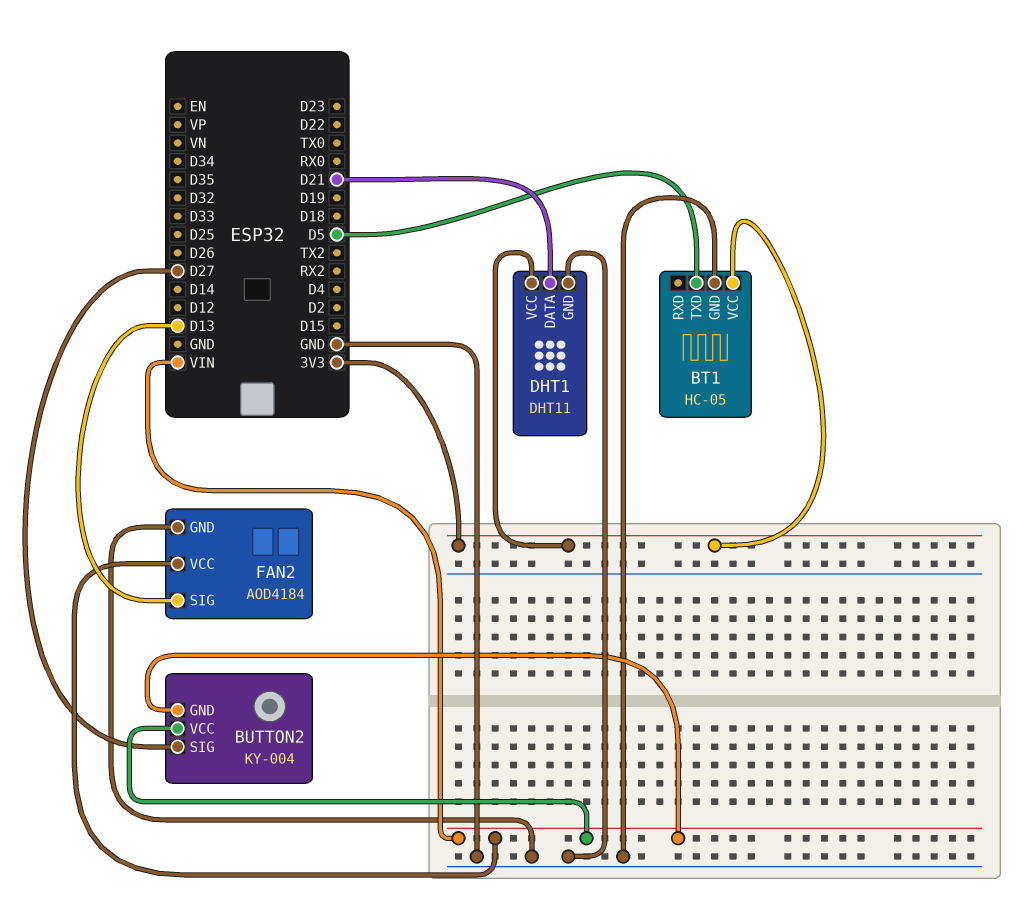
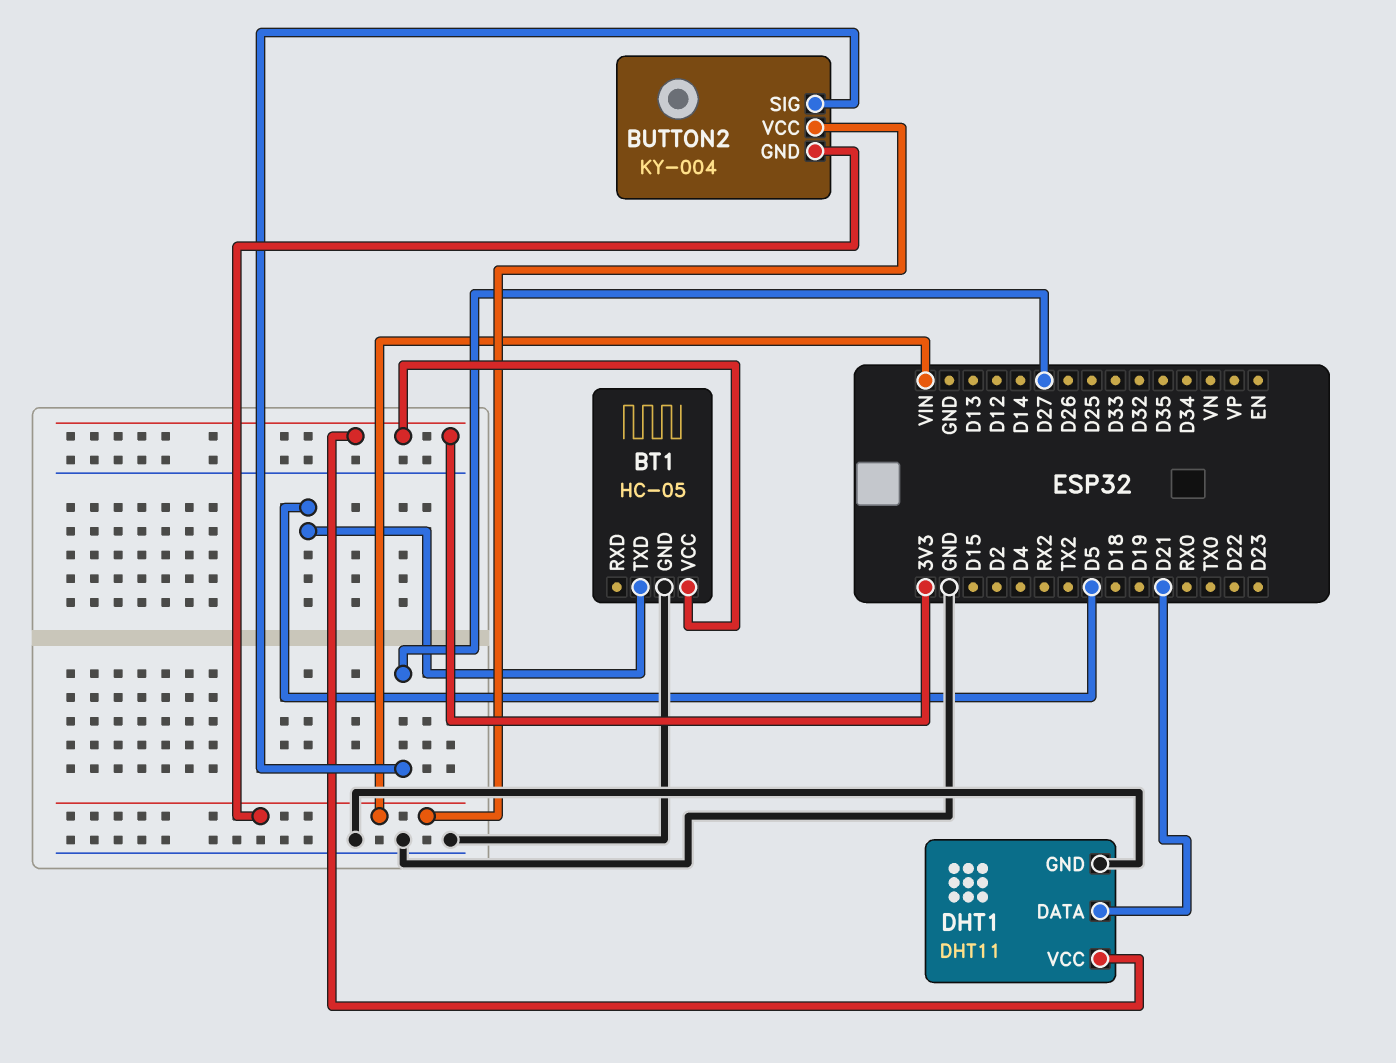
FAN2: AOD4184 -> none
FAN2 pin GND: GND -> none
FAN2 pin SIG: D13 -> none
FAN2 pin VCC: VIN -> none

